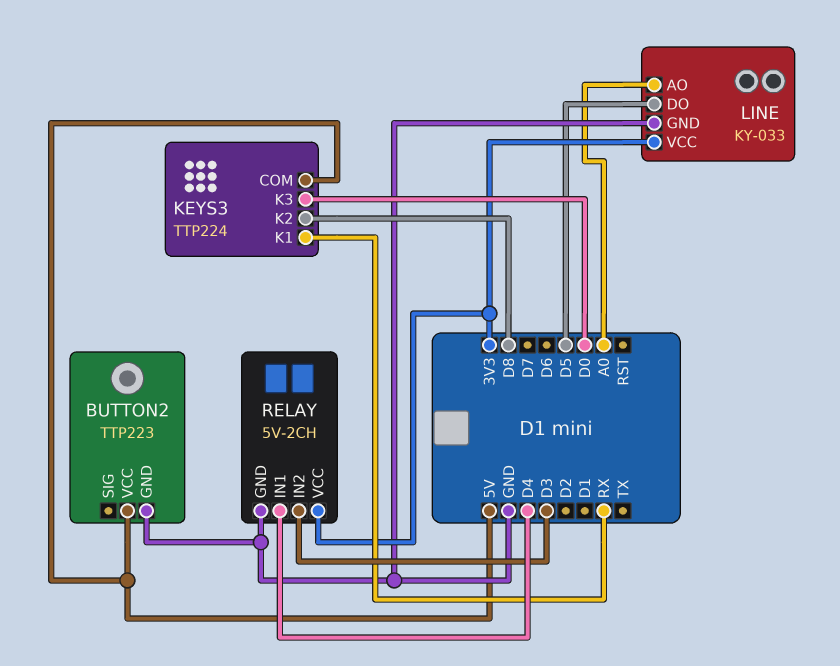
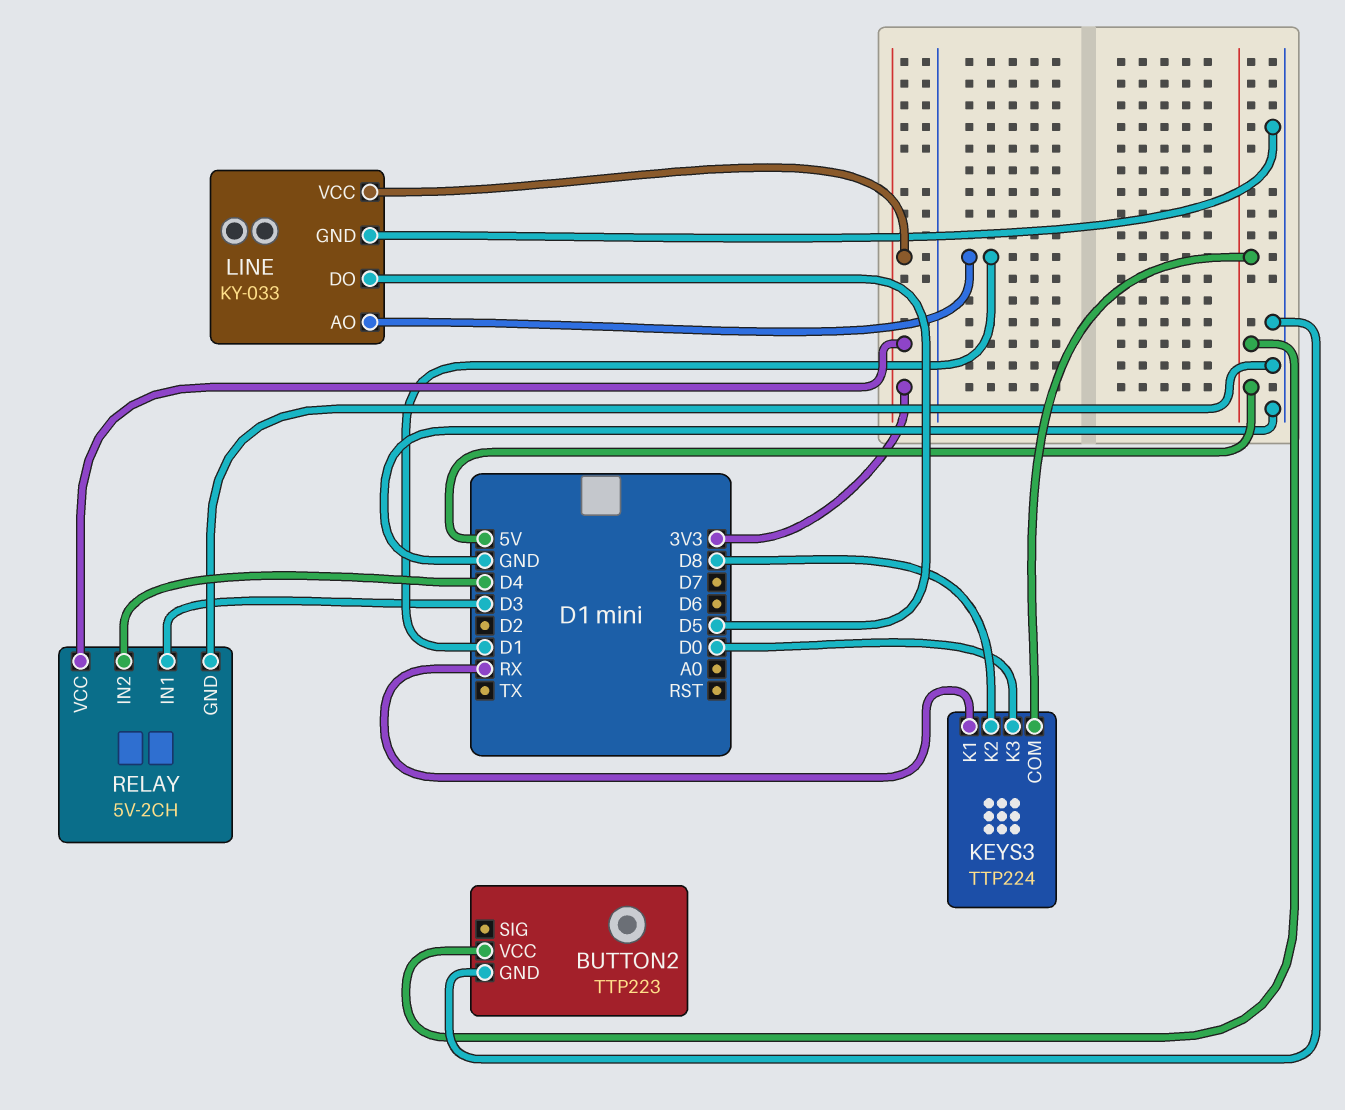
LINE pin AO: A0 -> D1
RELAY pin IN1: D4 -> D3
RELAY pin IN2: D3 -> D4

